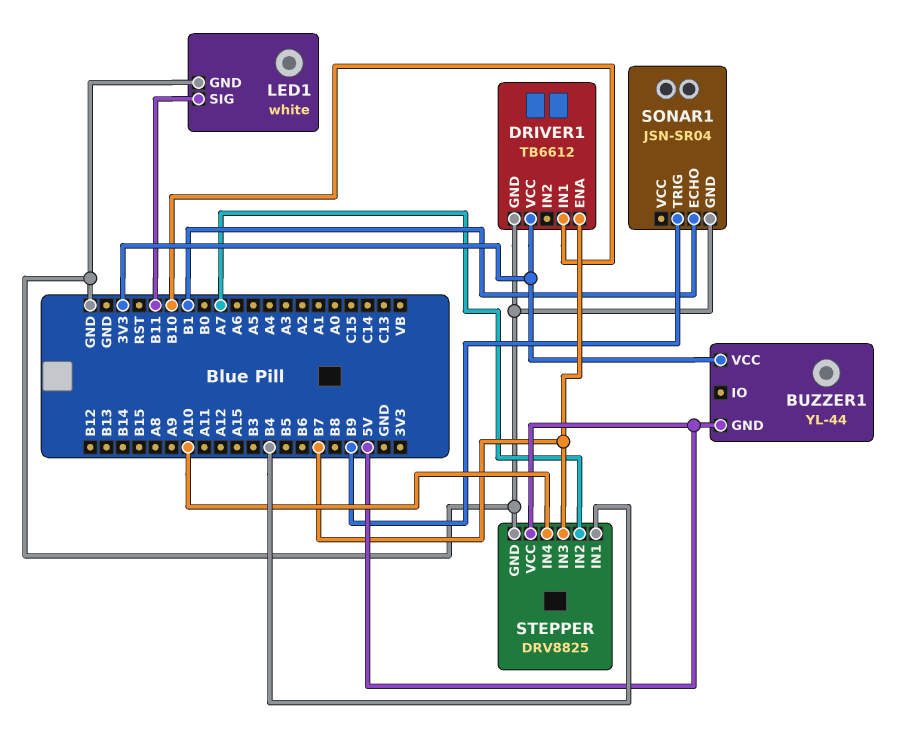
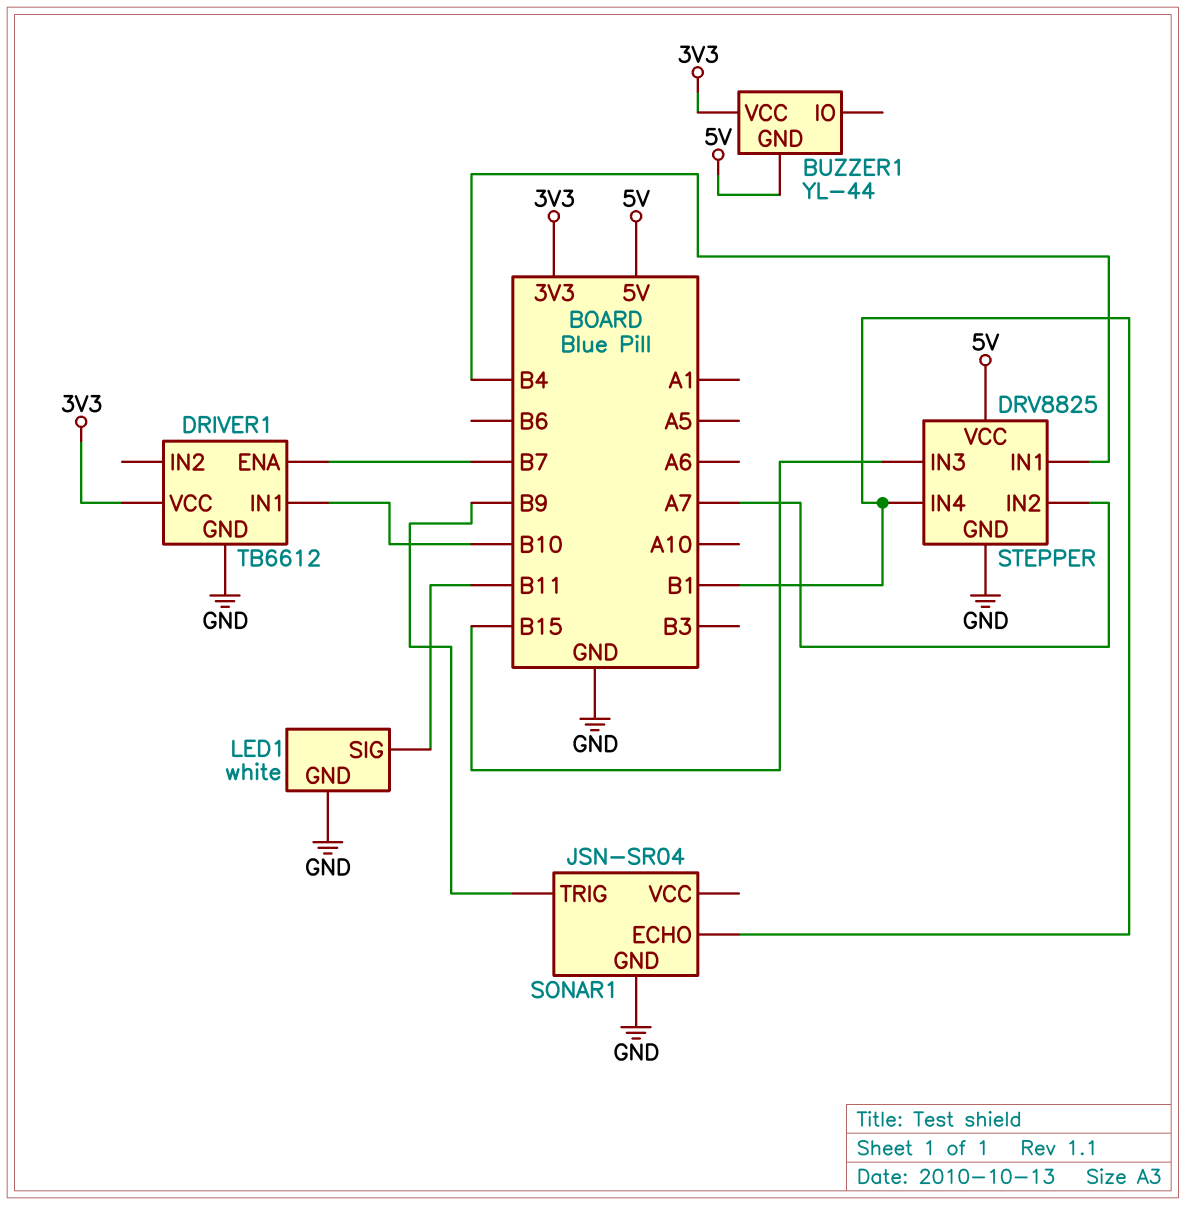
STEPPER pin IN3: B7 -> B15
STEPPER pin IN4: A10 -> B1

